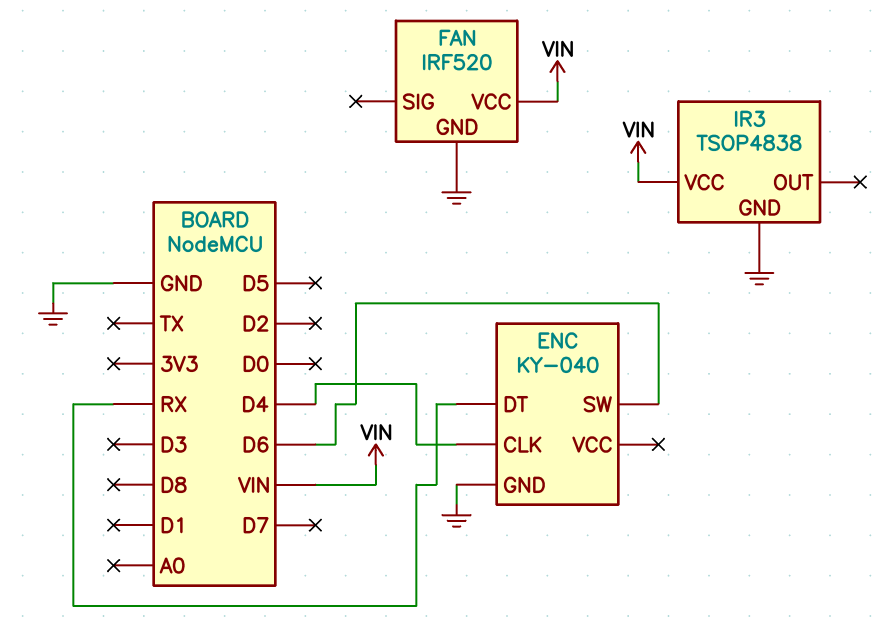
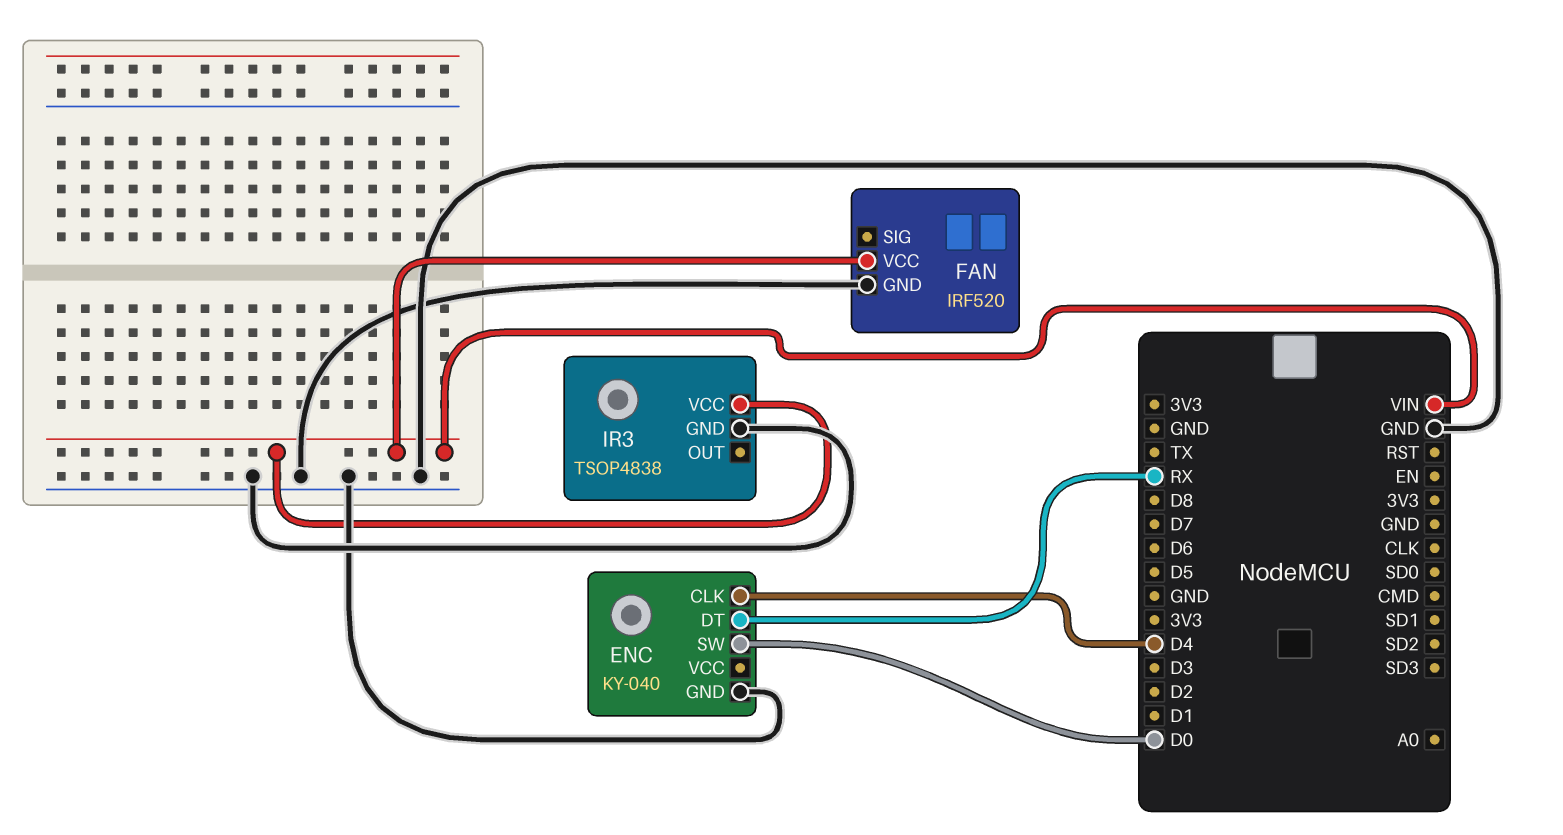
ENC pin SW: D6 -> D0

